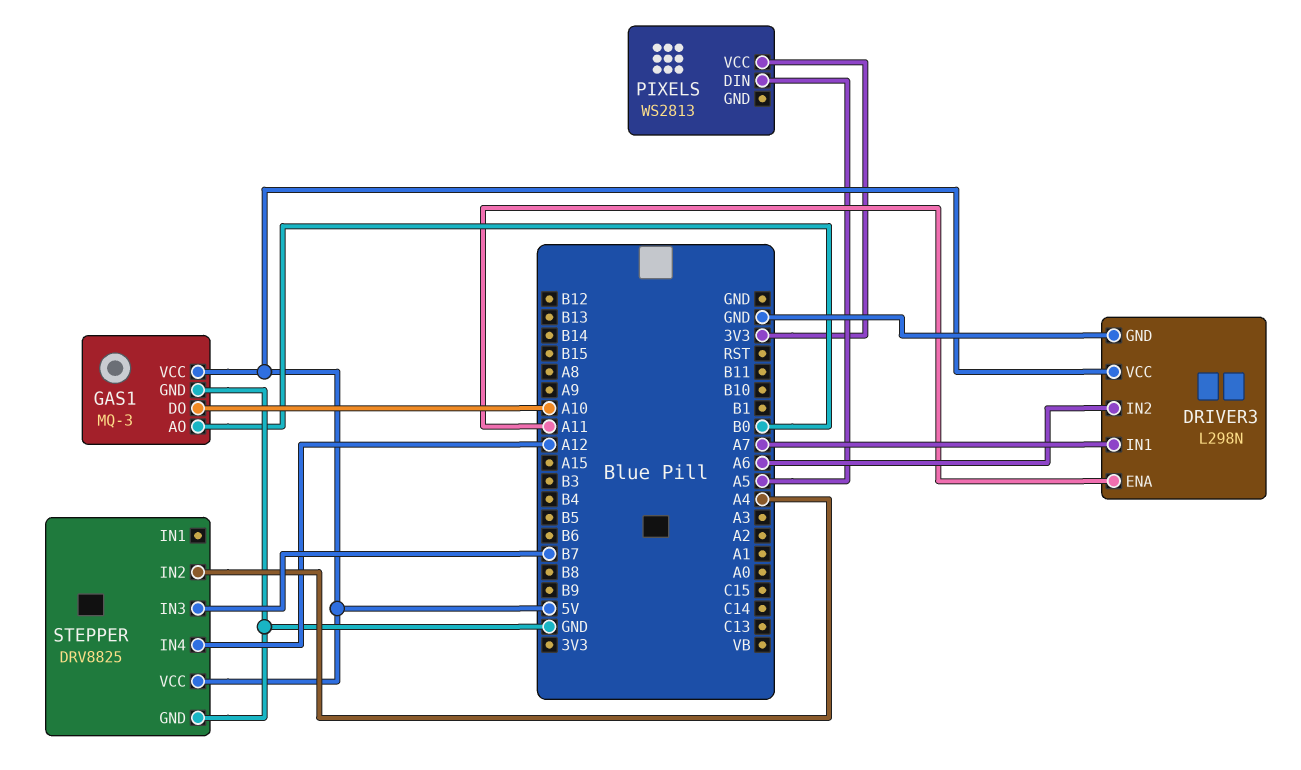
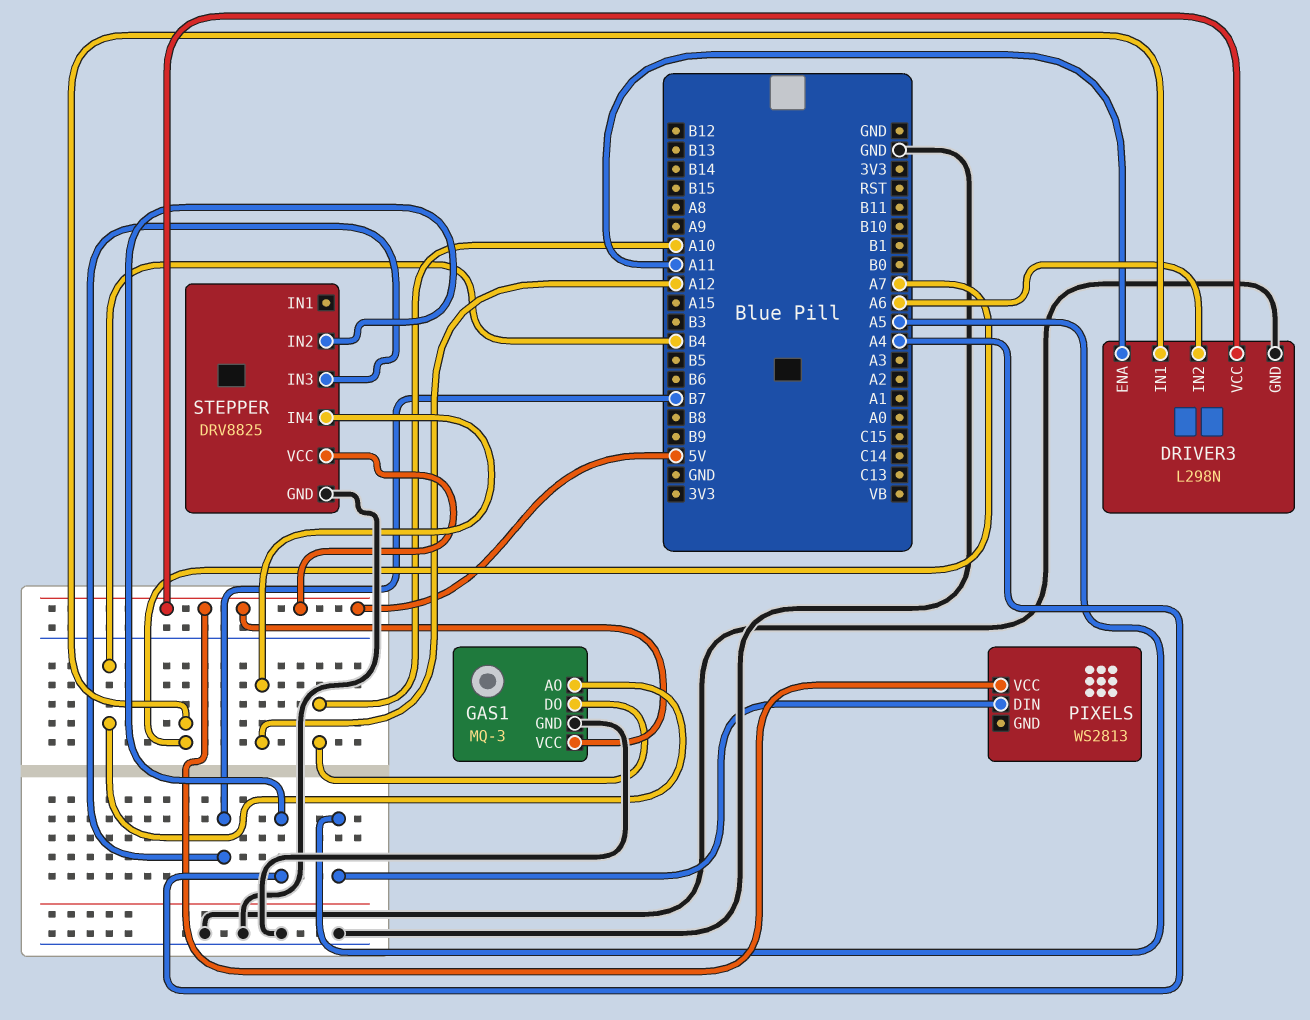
GAS1 pin AO: B0 -> B4
PIXELS pin VCC: 3V3 -> 5V

